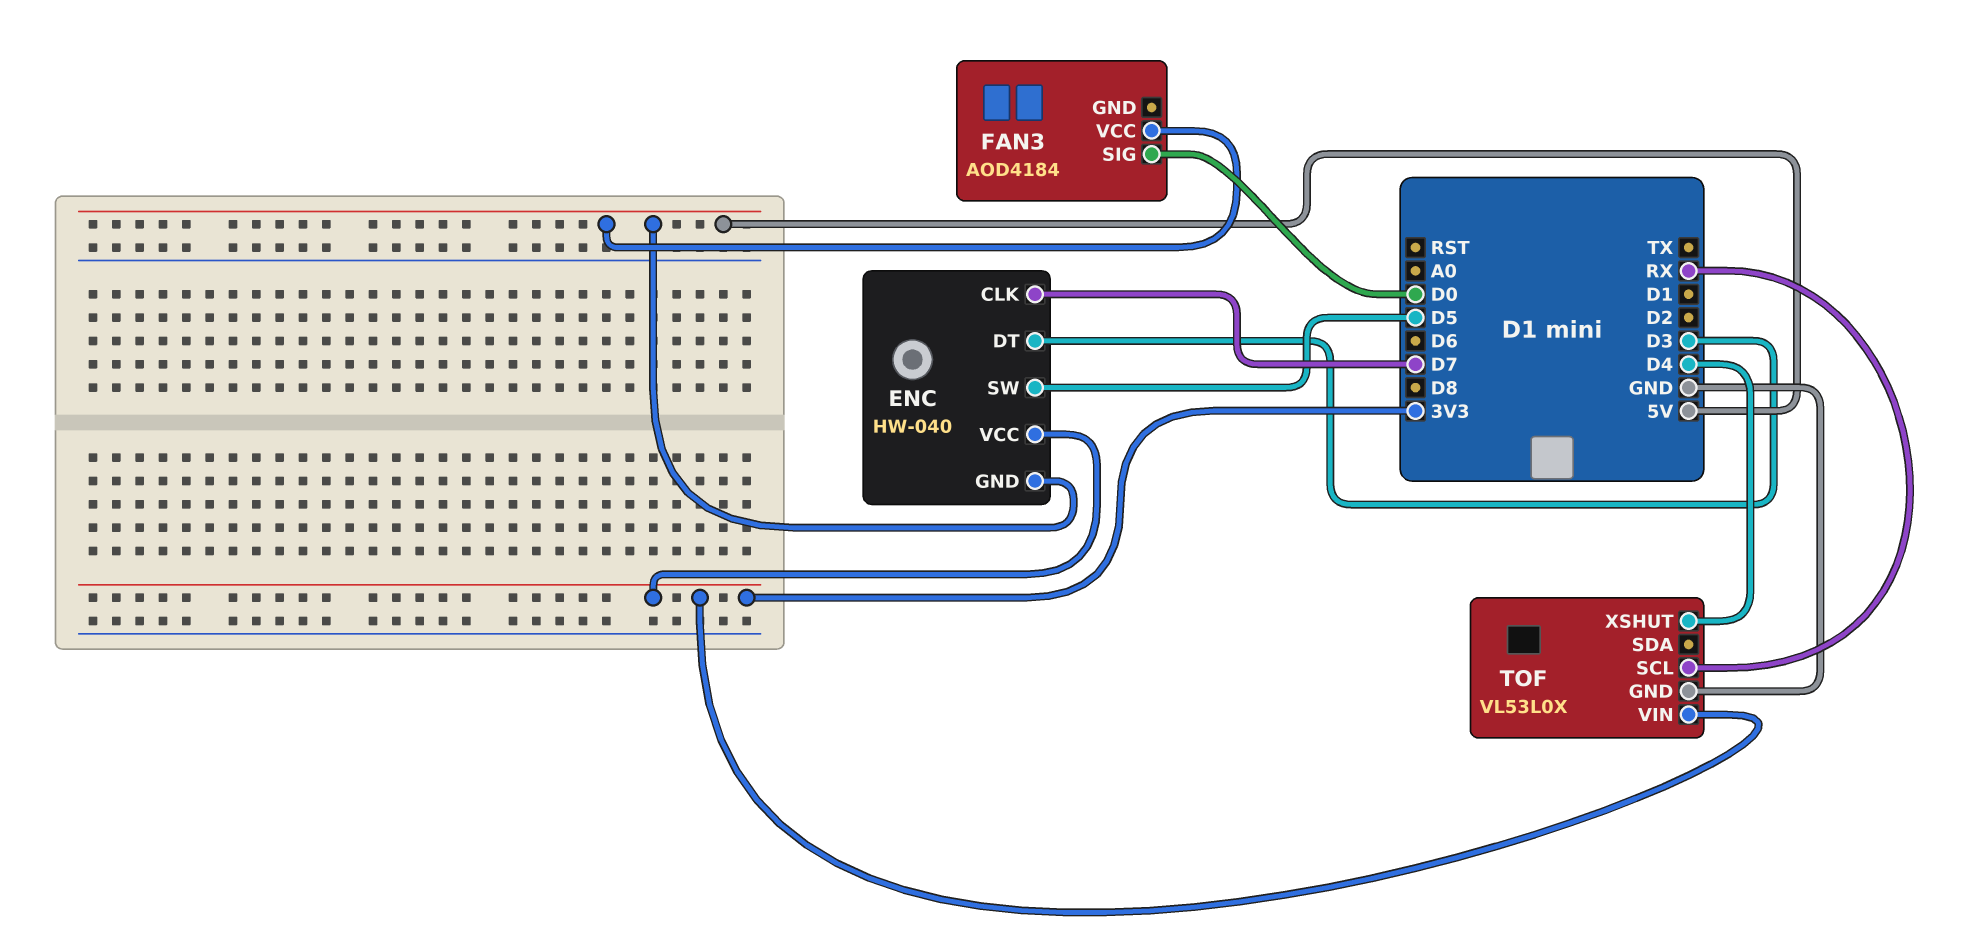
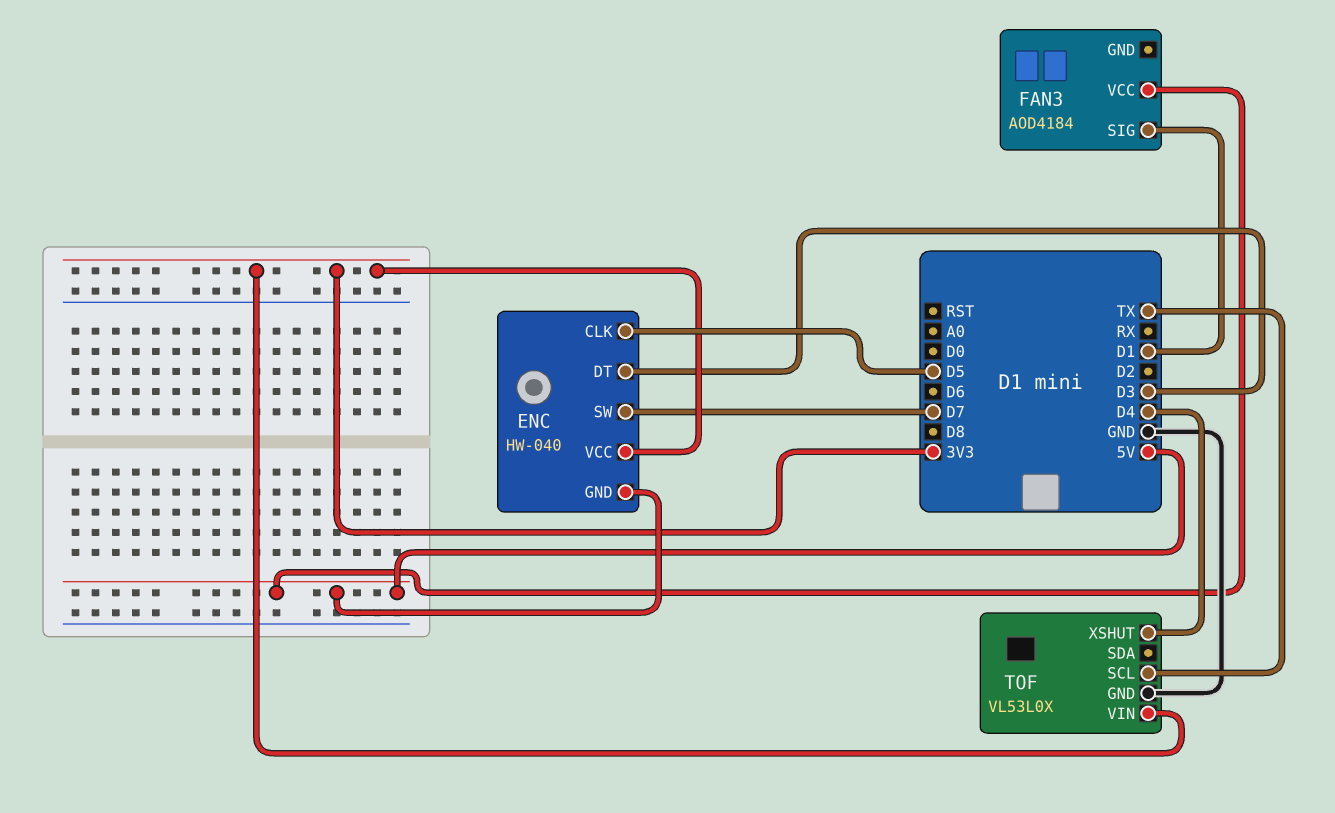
ENC pin CLK: D7 -> D5
ENC pin SW: D5 -> D7
FAN3 pin SIG: D0 -> D1
TOF pin SCL: RX -> TX

